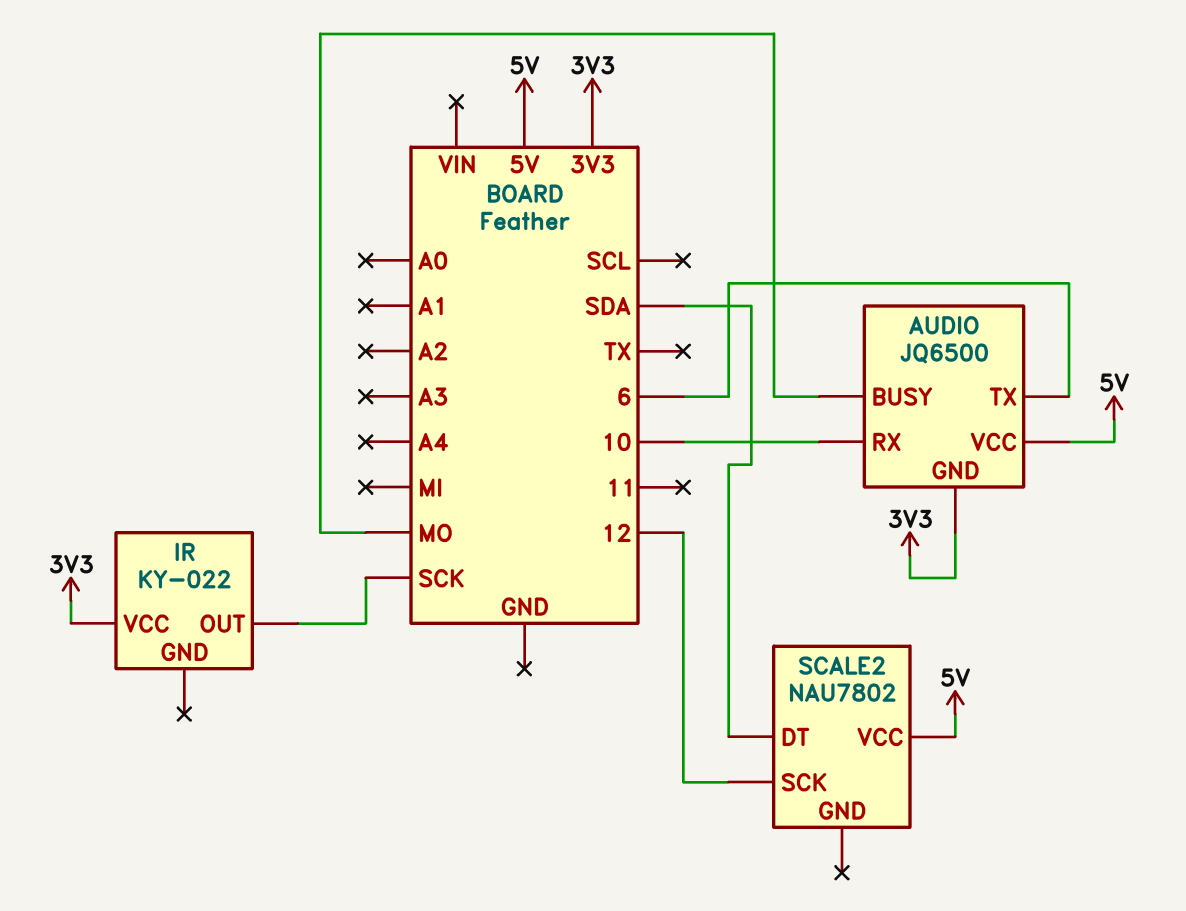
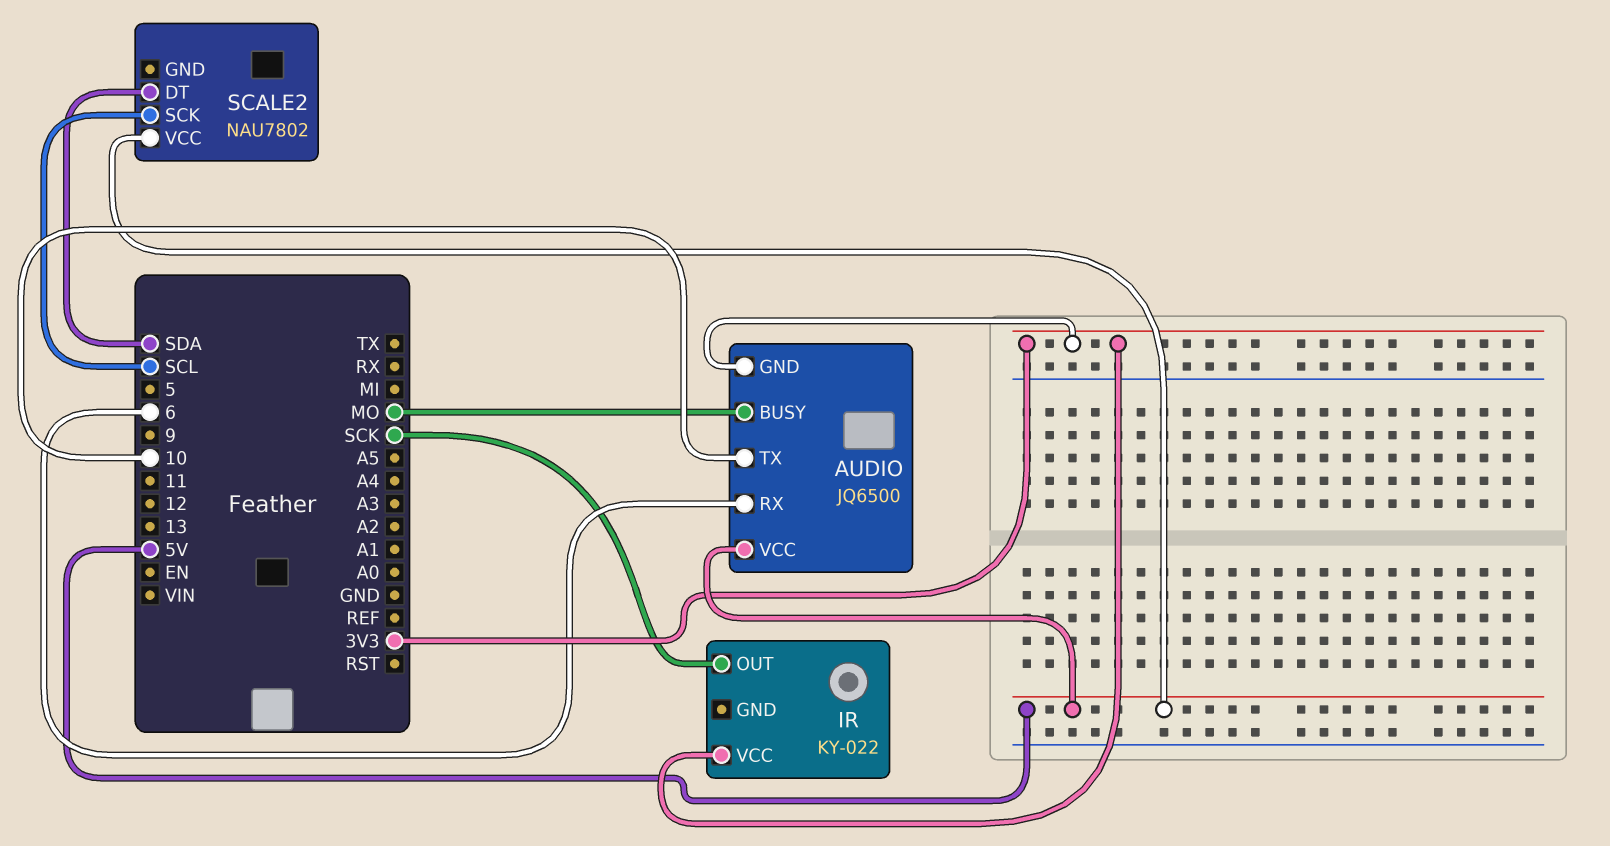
AUDIO pin RX: 10 -> 6
AUDIO pin TX: 6 -> 10
SCALE2 pin SCK: 12 -> SCL

